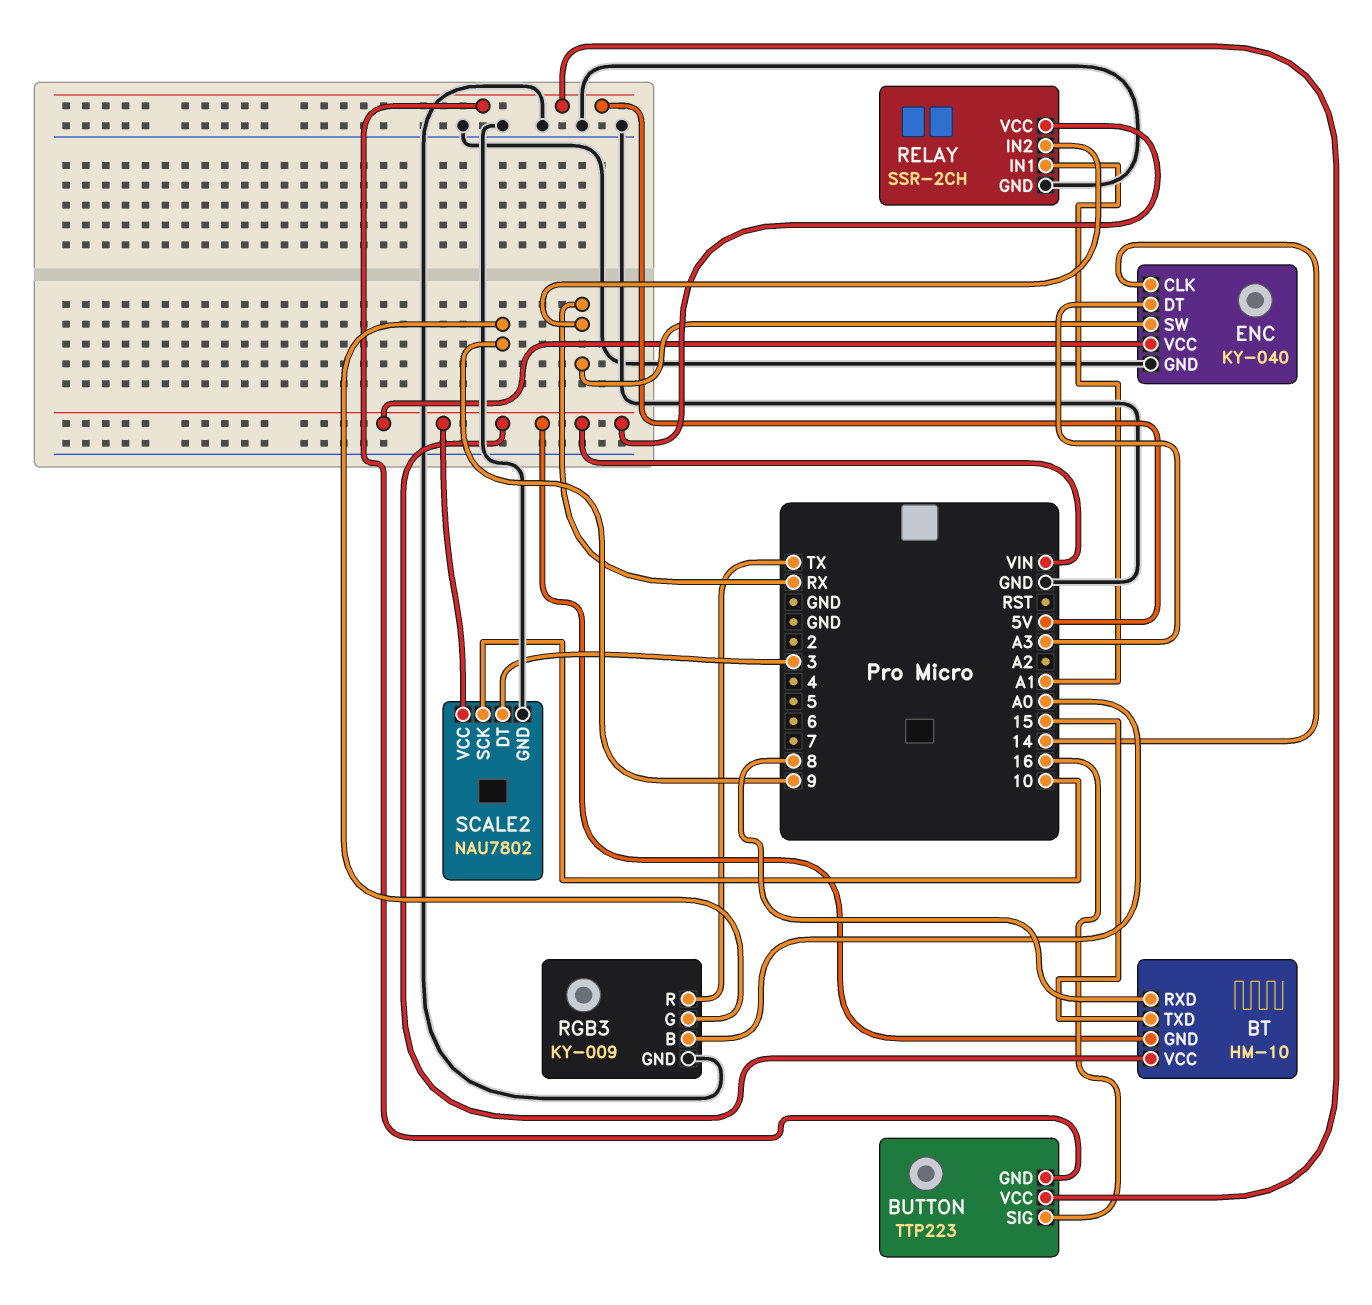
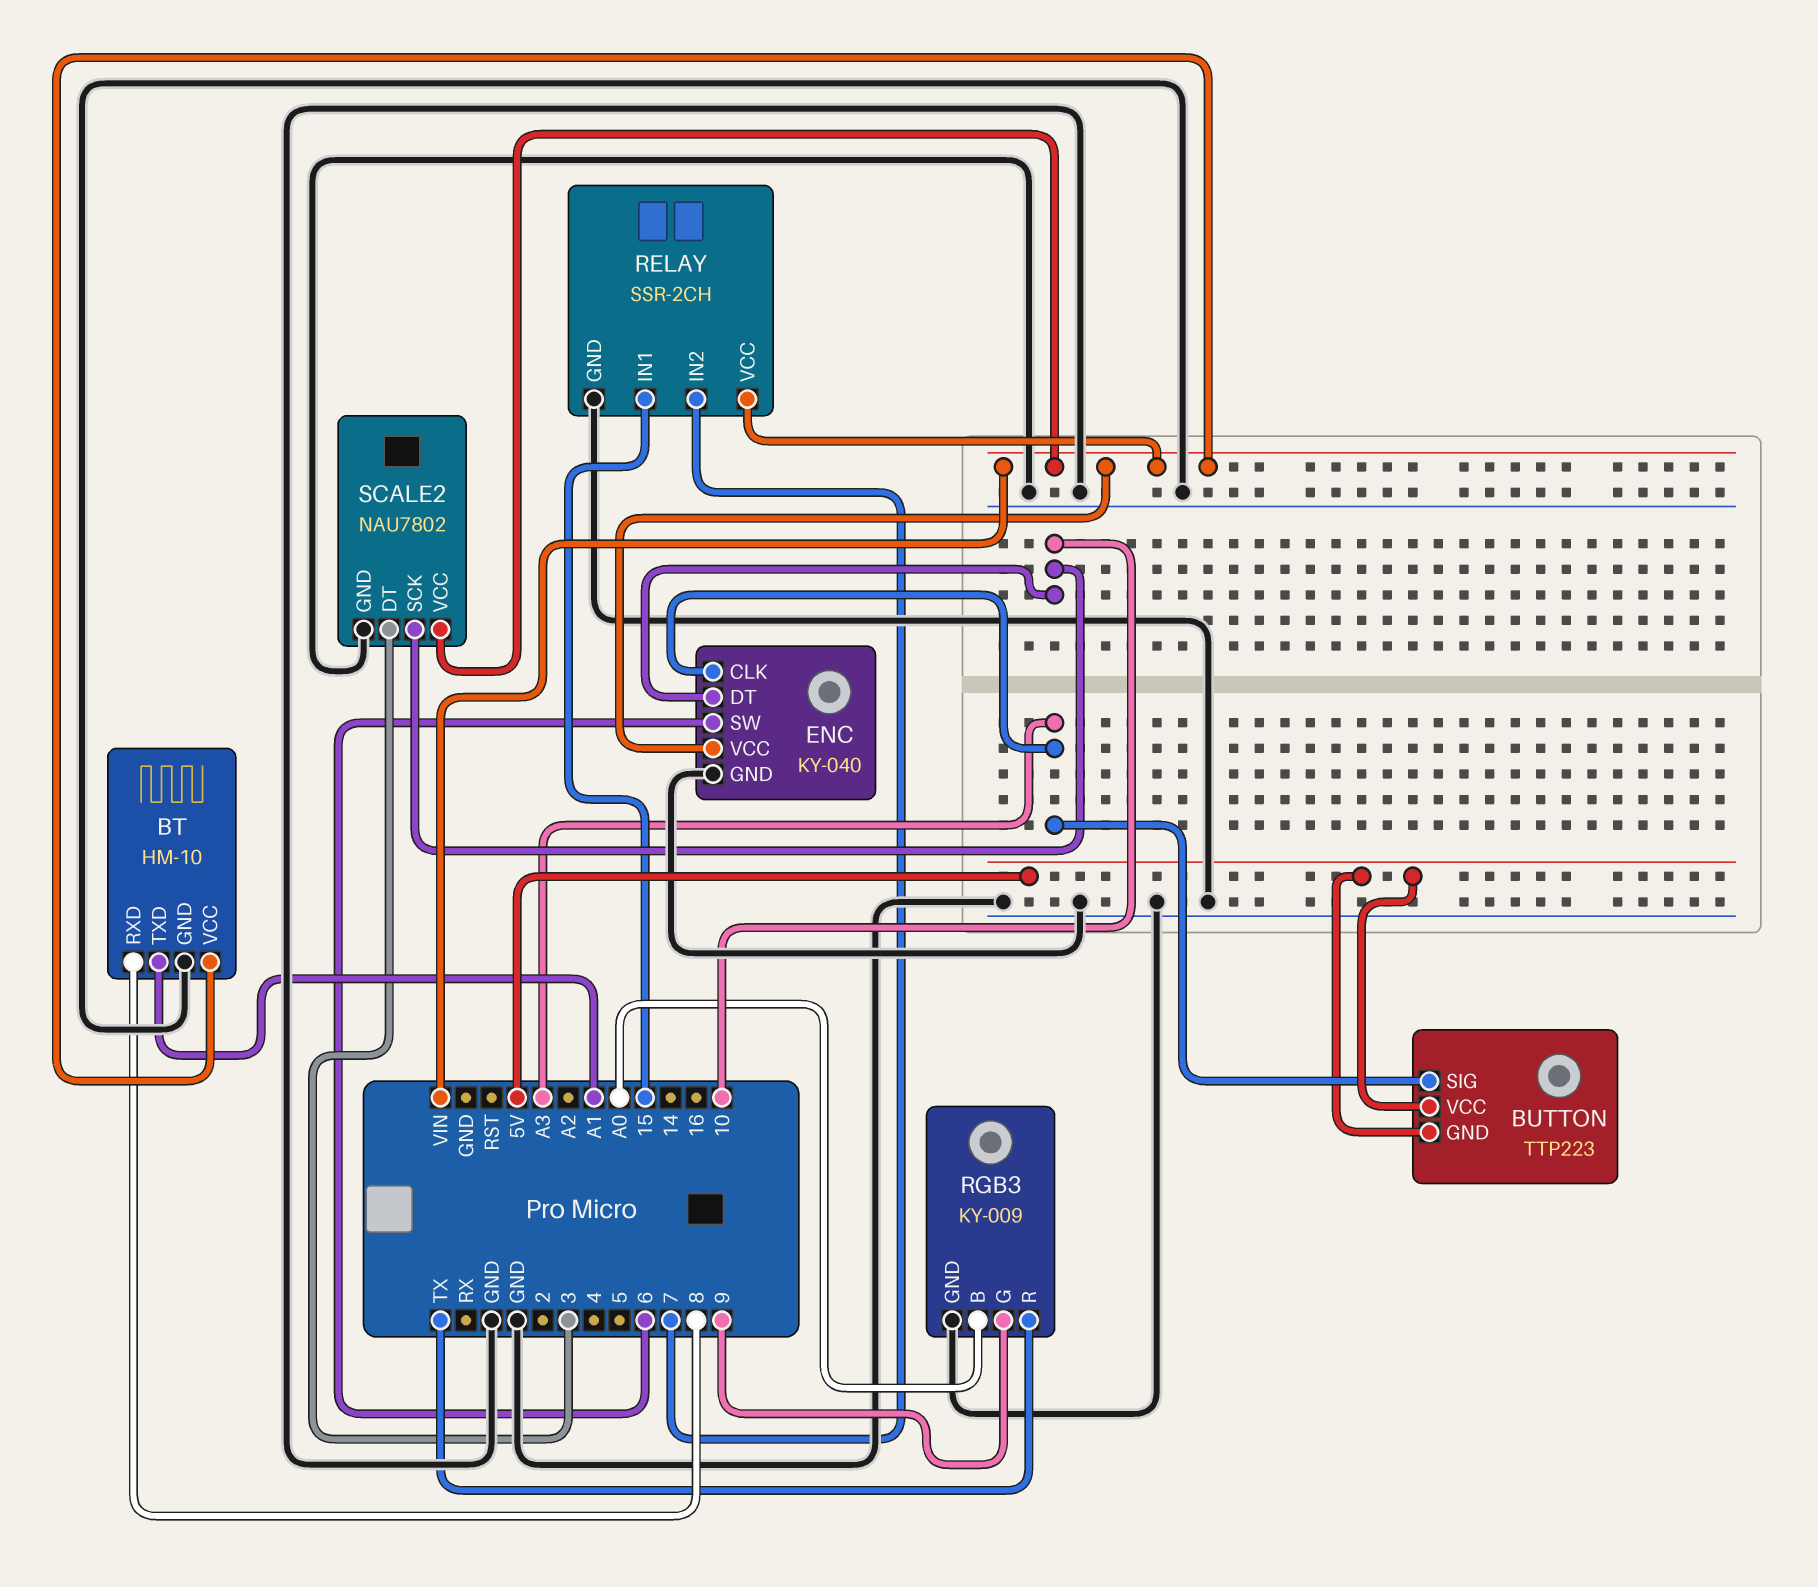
BT pin GND: VIN -> GND
BT pin TXD: 15 -> A1
BUTTON pin SIG: 16 -> A3
ENC pin CLK: 14 -> A3
ENC pin DT: A3 -> 10
ENC pin SW: RX -> 6
RELAY pin IN1: A1 -> 15
RELAY pin IN2: RX -> 7

